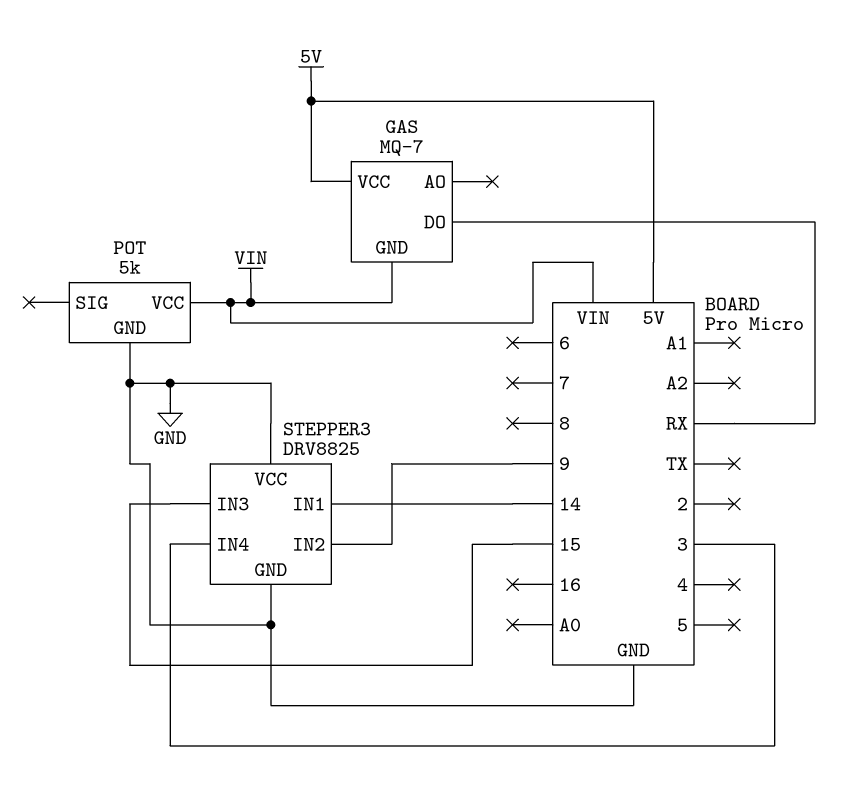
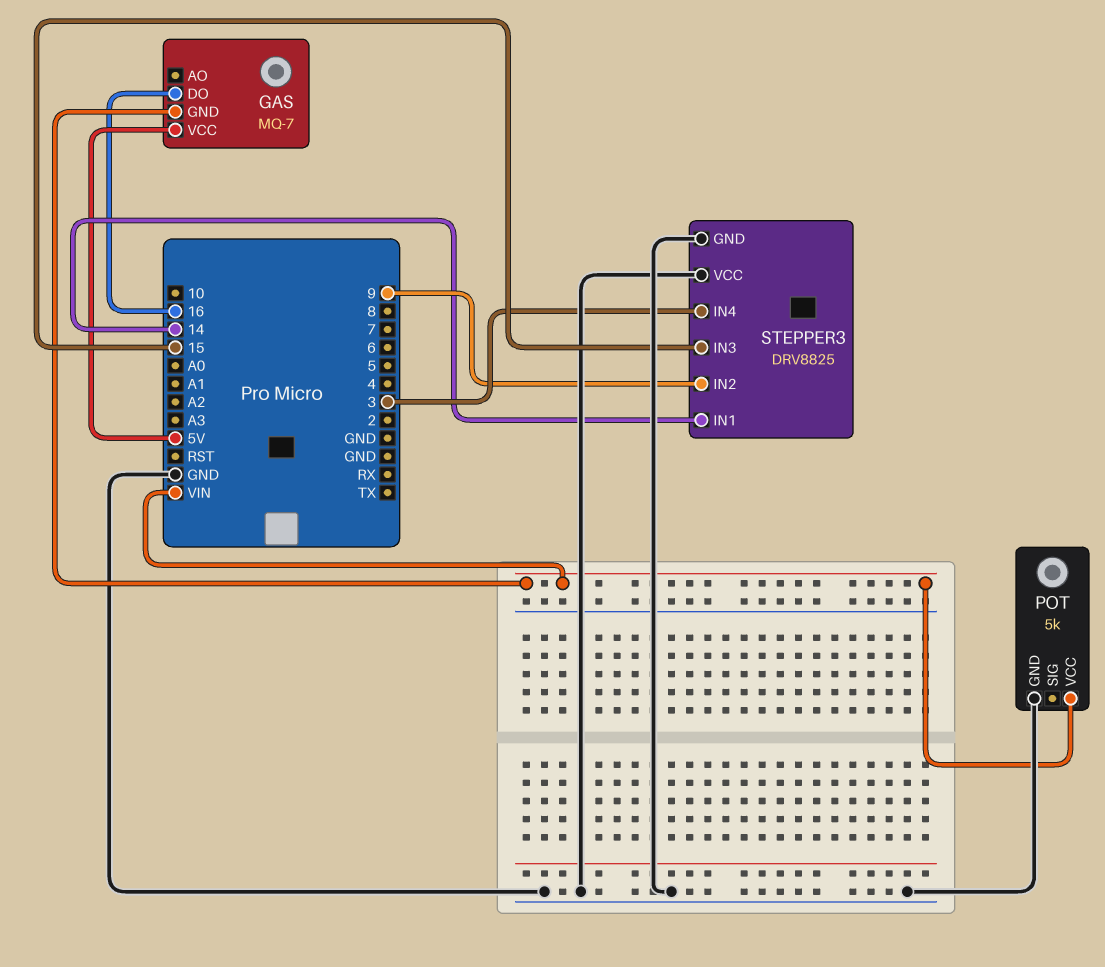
GAS pin DO: RX -> 16

